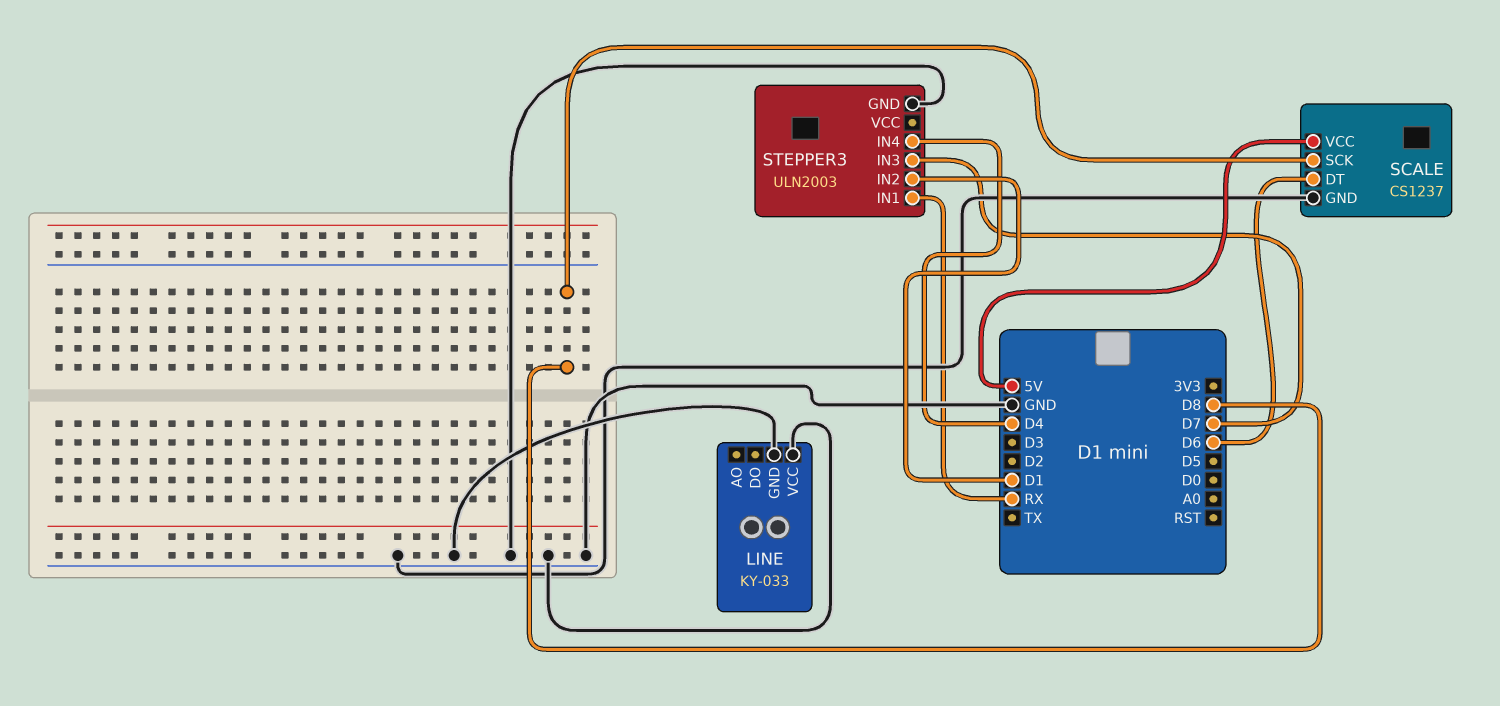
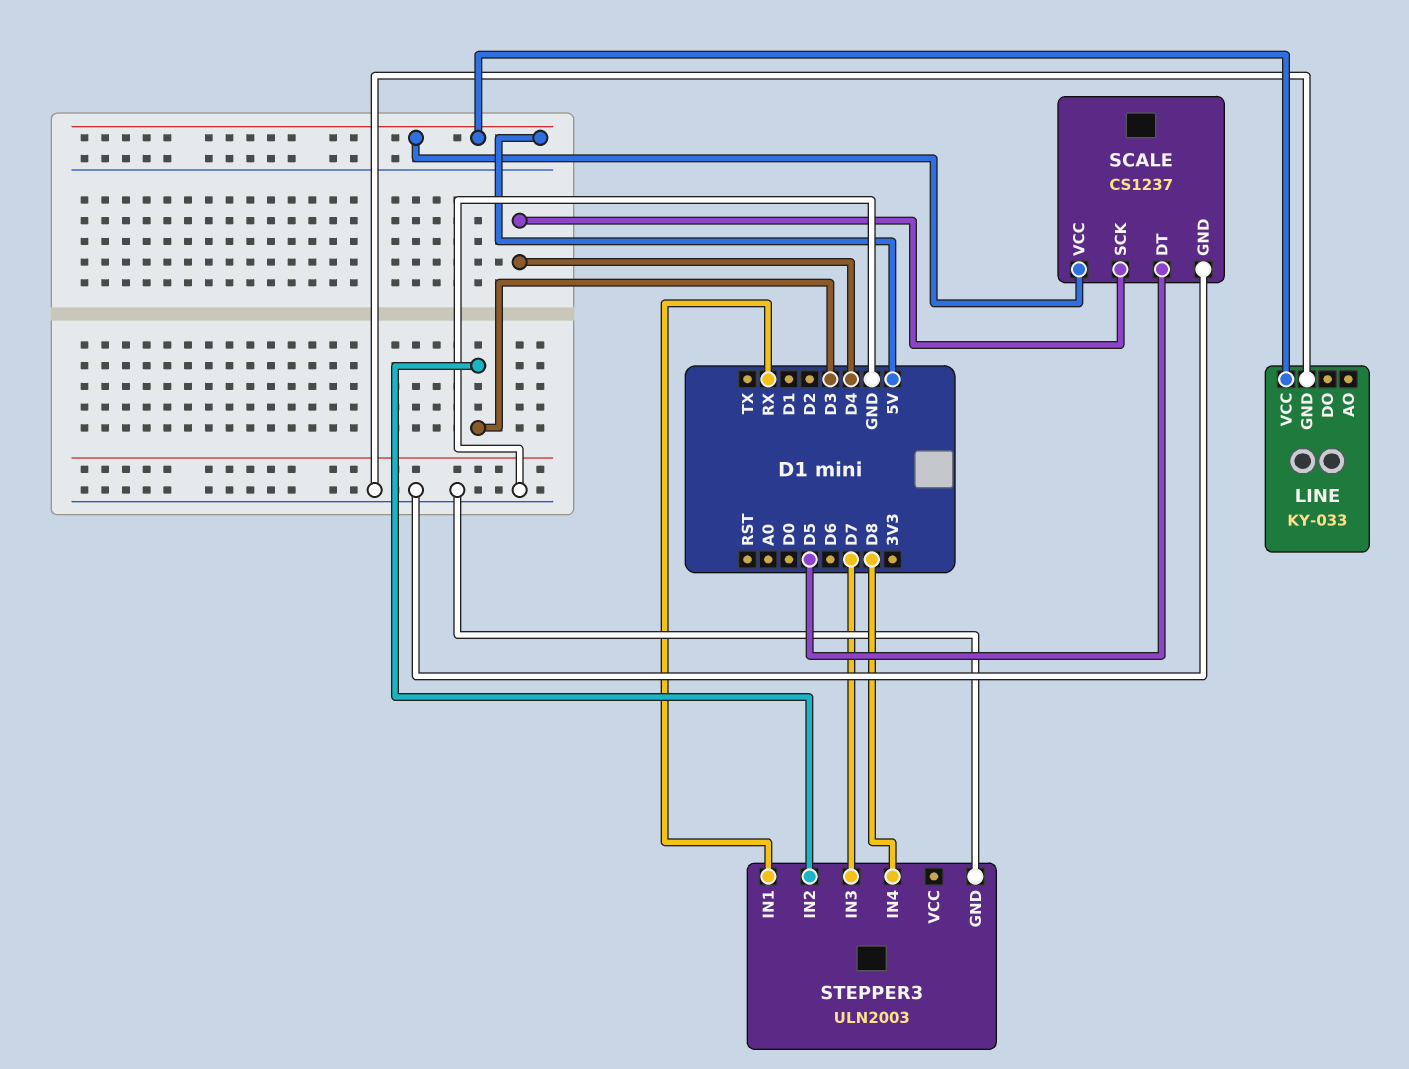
LINE pin VCC: GND -> 5V
SCALE pin DT: D6 -> D5
SCALE pin SCK: D8 -> D4
STEPPER3 pin IN2: D1 -> D3
STEPPER3 pin IN4: D4 -> D8

